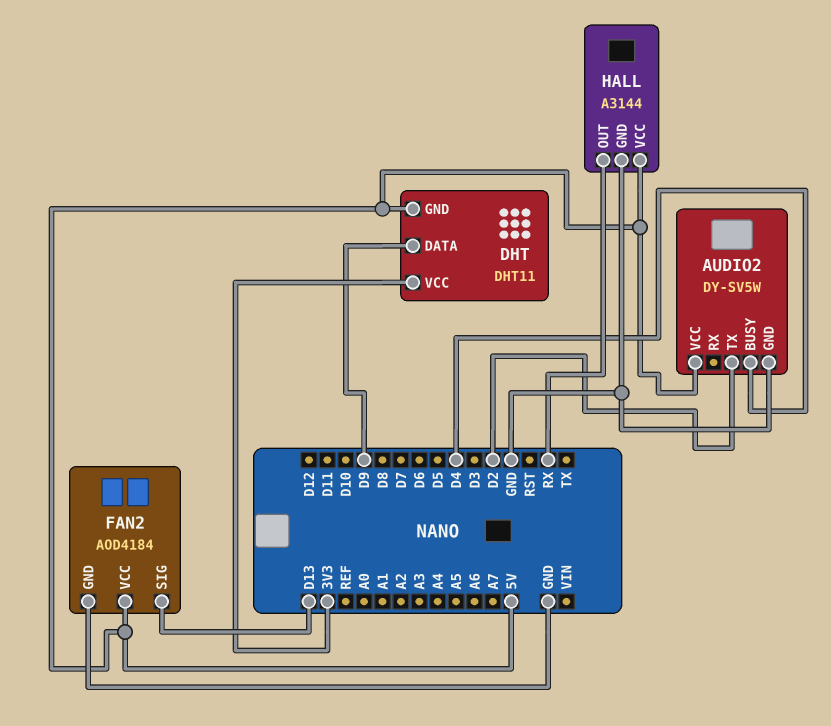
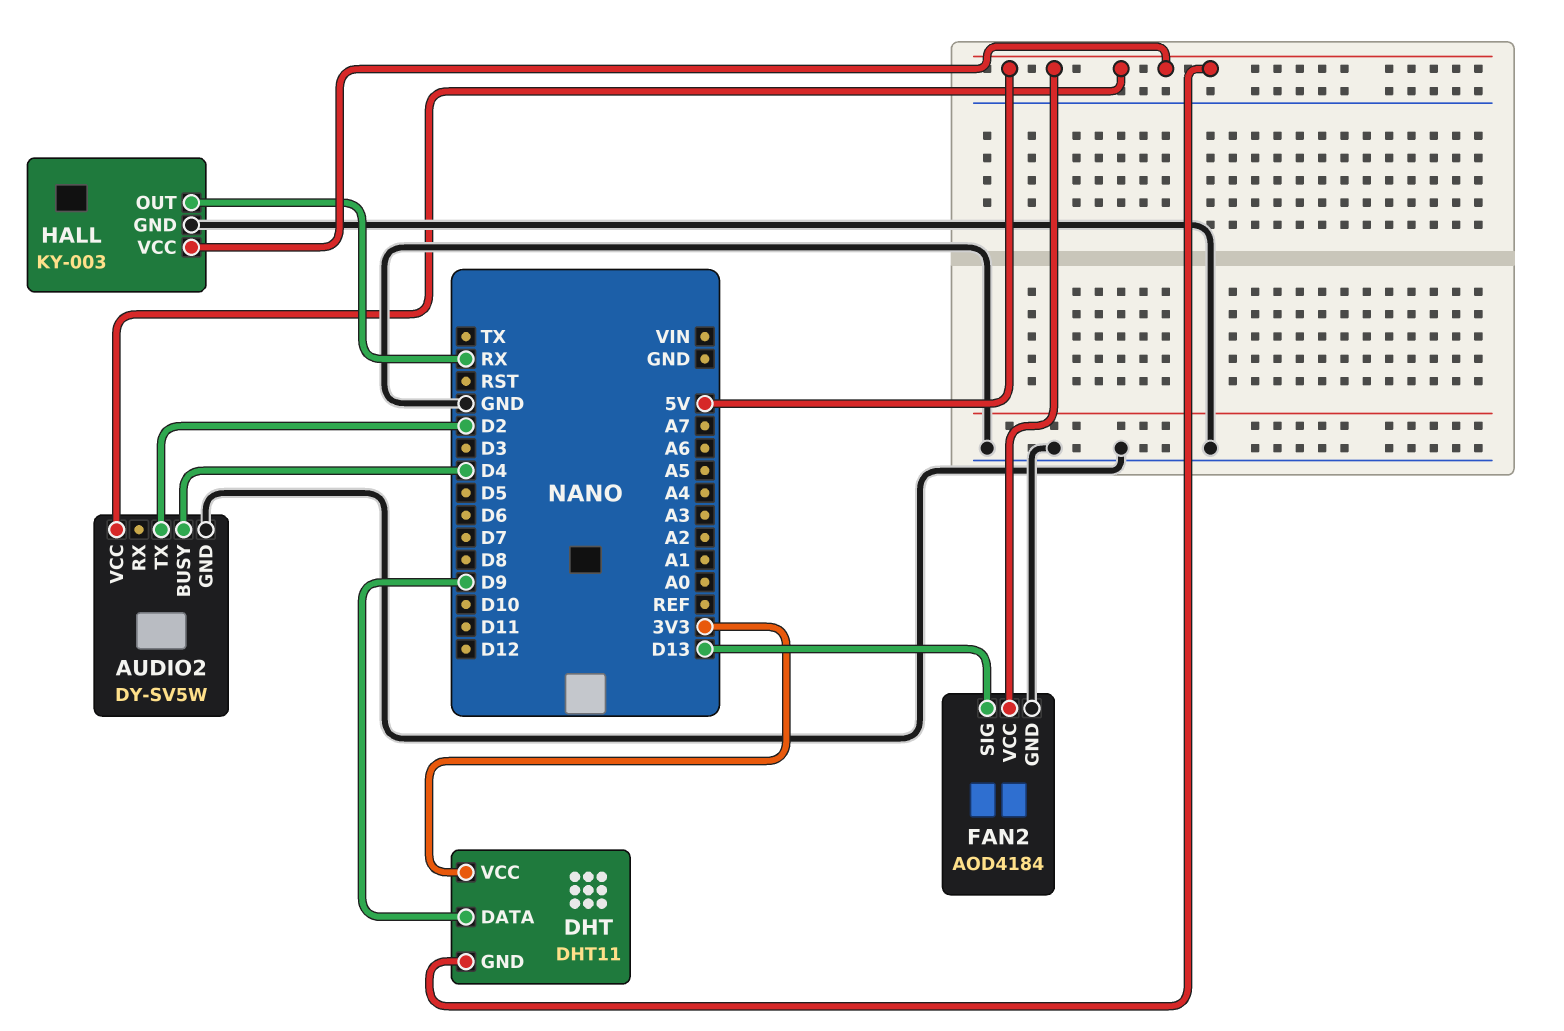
HALL: A3144 -> KY-003

